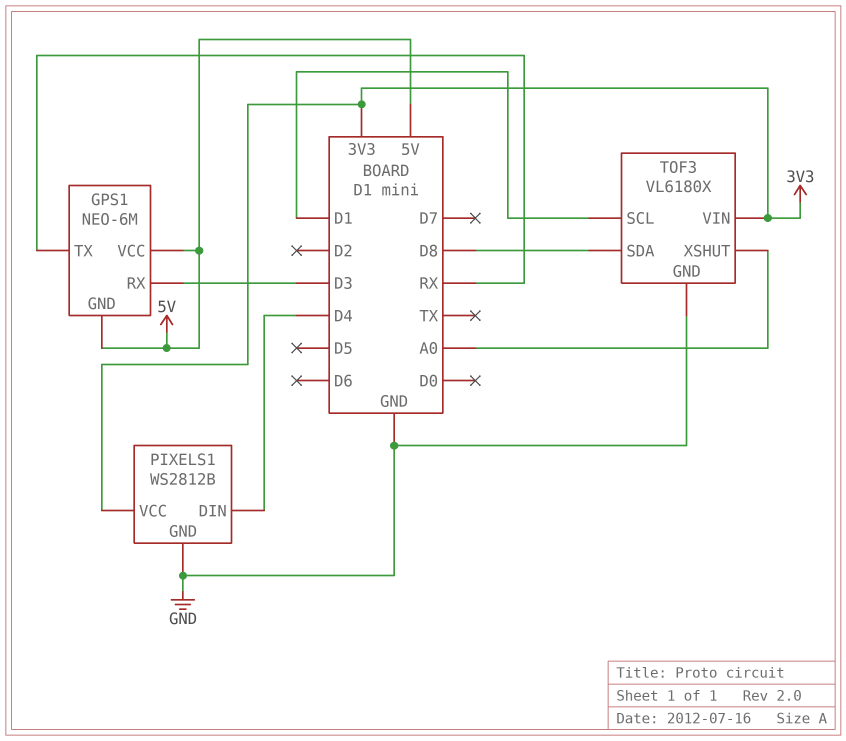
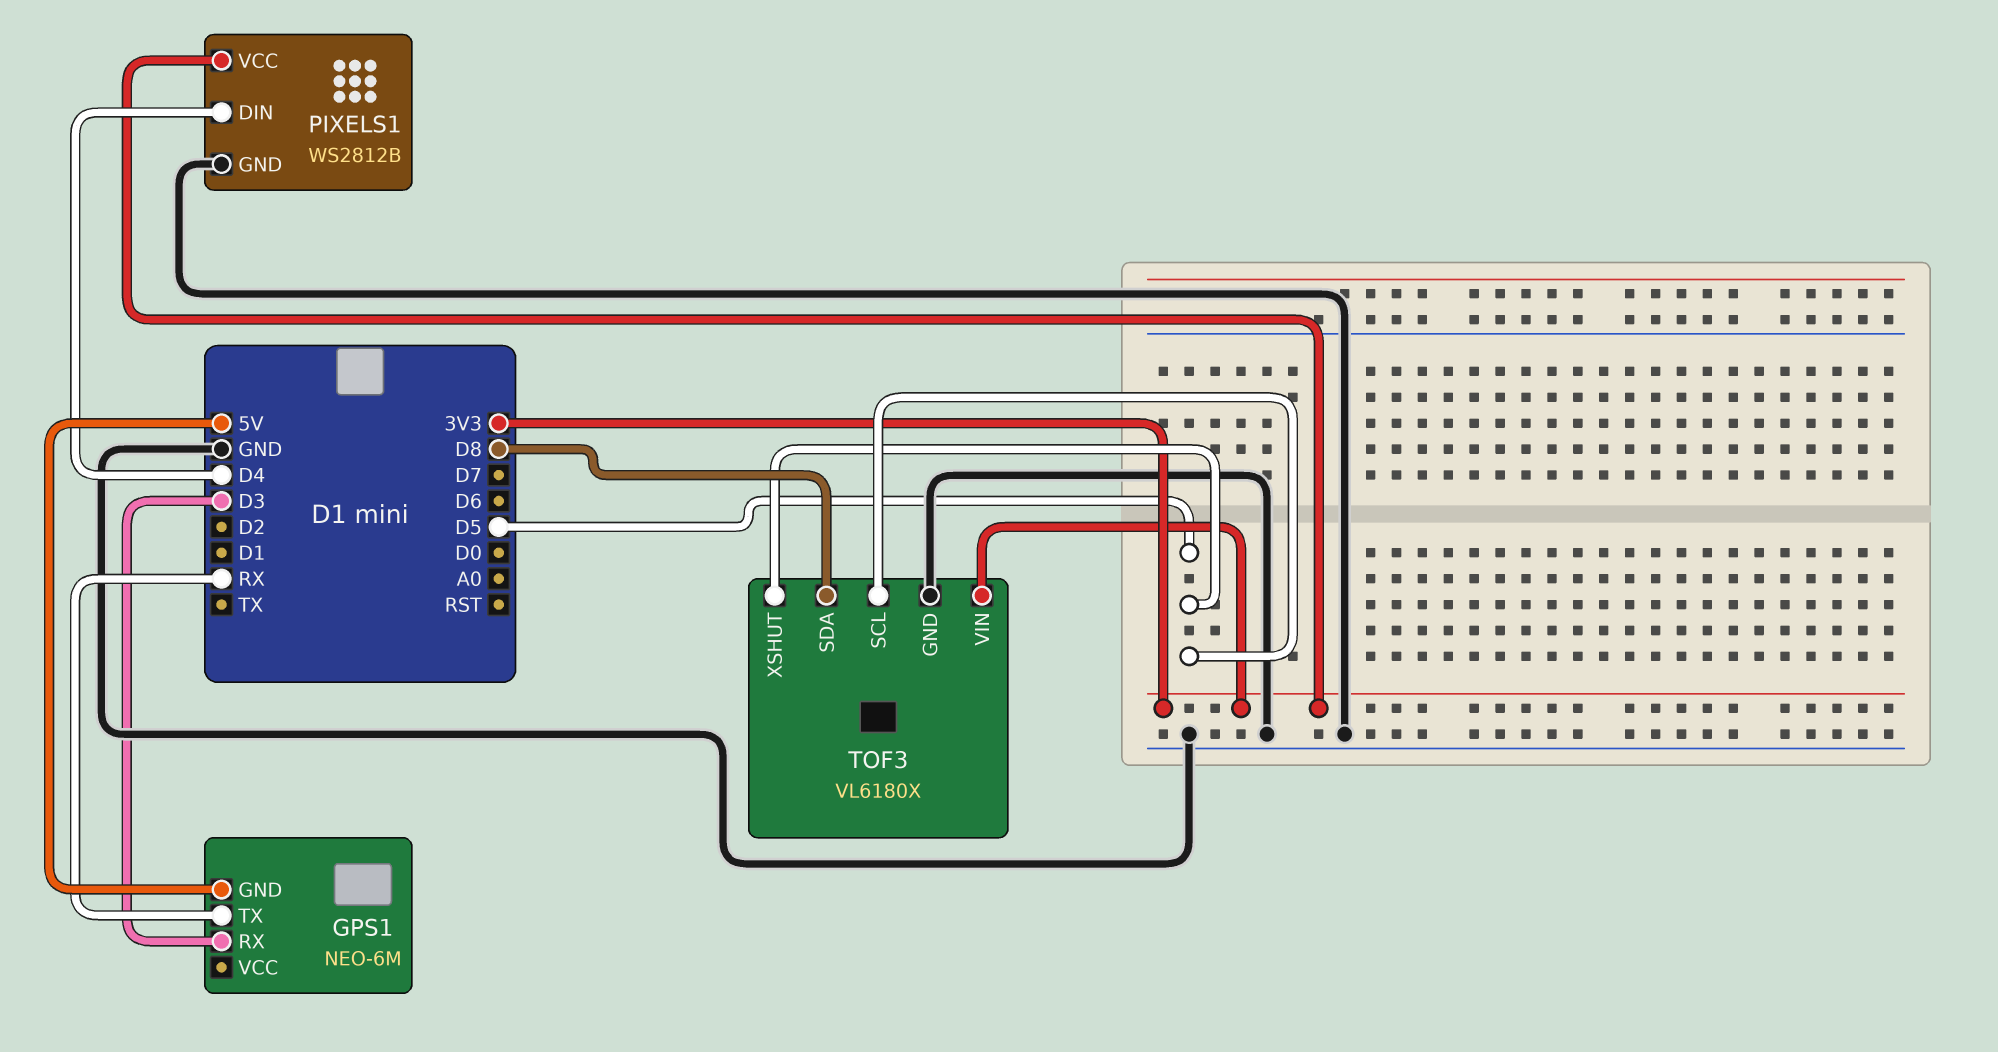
GPS1 pin VCC: 5V -> none
TOF3 pin SCL: D1 -> D5
TOF3 pin XSHUT: A0 -> D5

